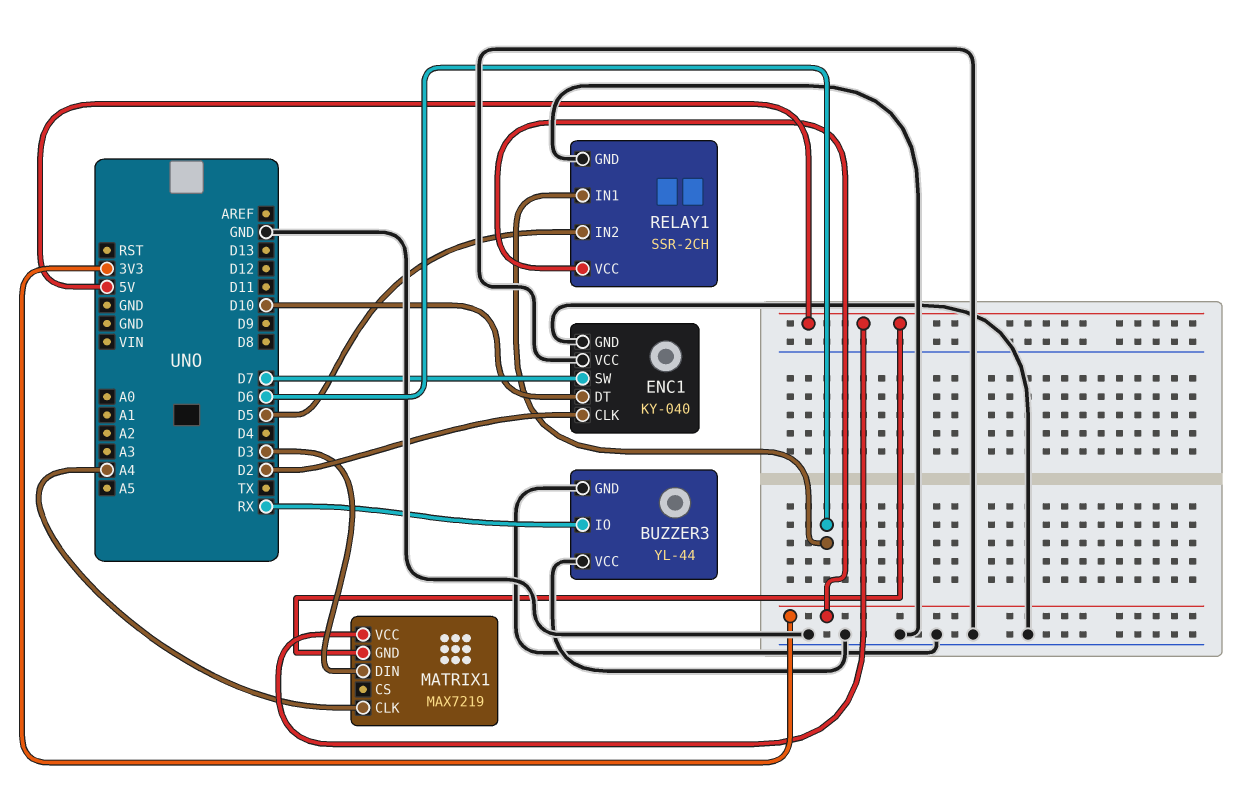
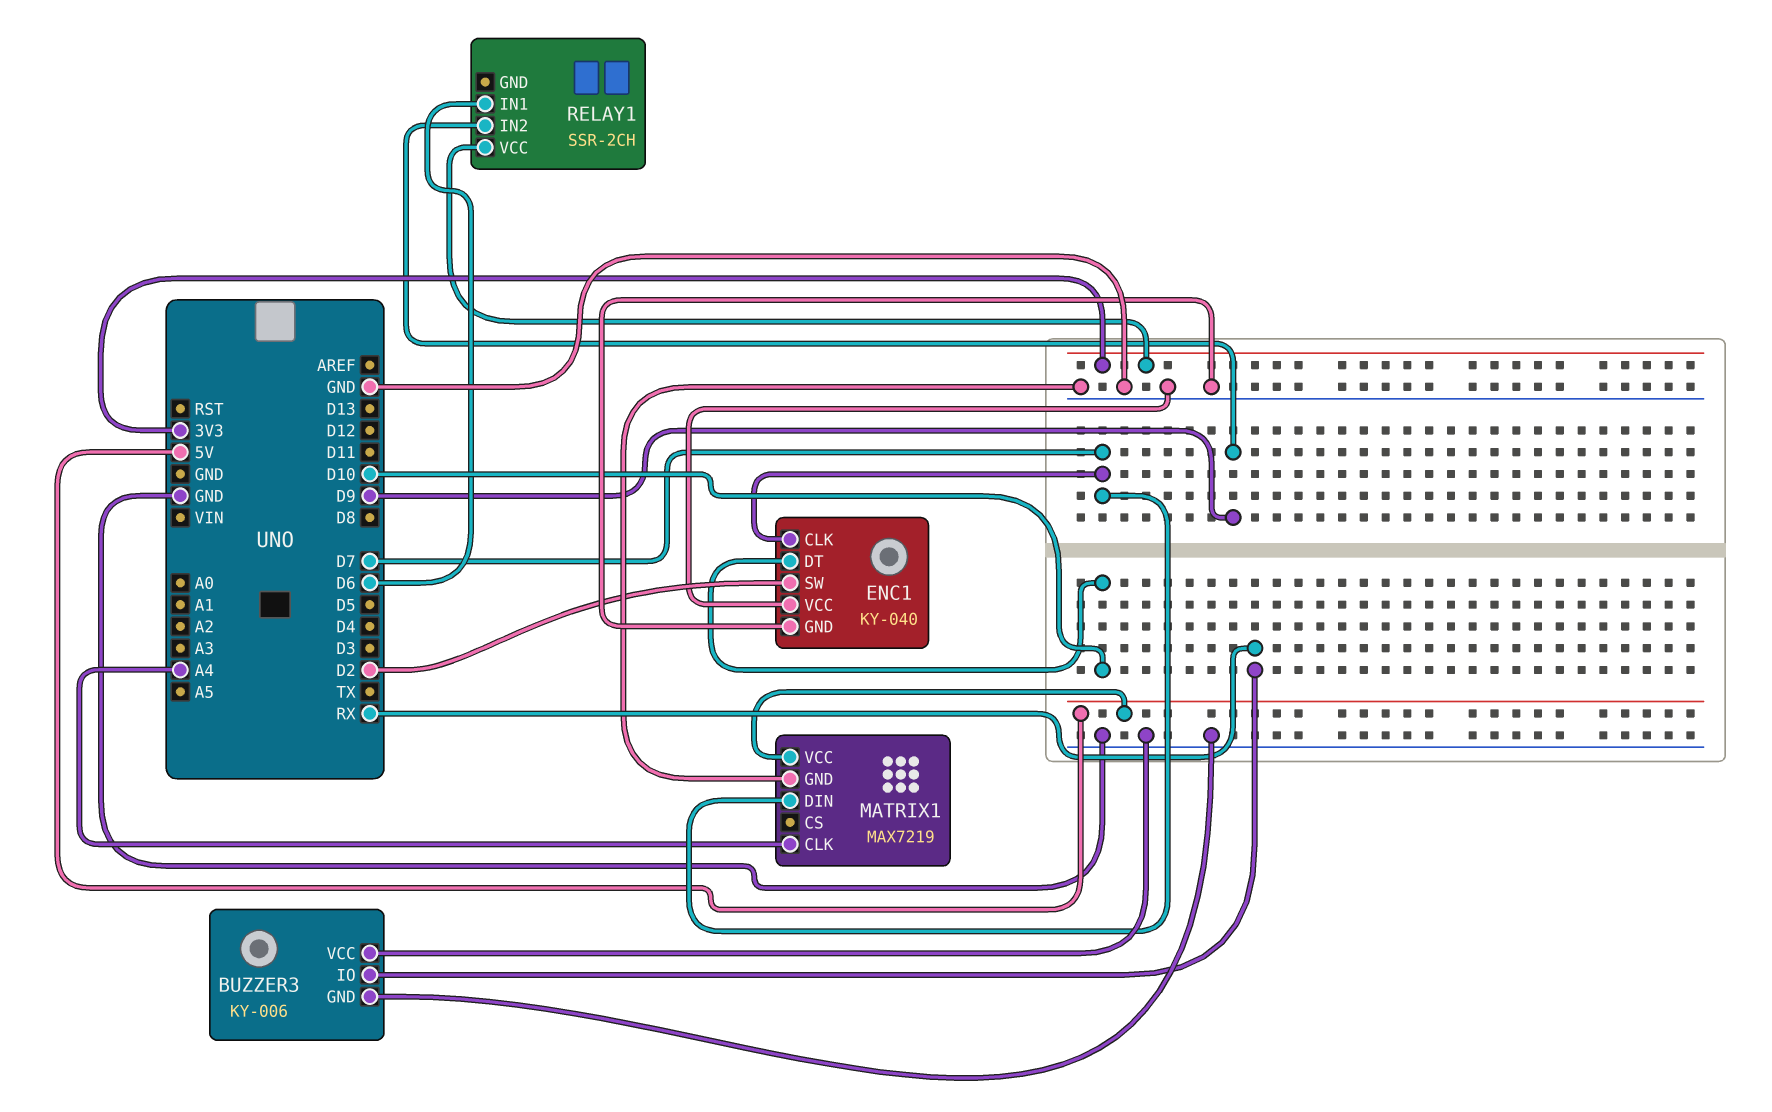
BUZZER3: YL-44 -> KY-006
ENC1 pin CLK: D2 -> D7
ENC1 pin SW: D7 -> D2
MATRIX1 pin DIN: D3 -> D7
MATRIX1 pin GND: 5V -> GND
RELAY1 pin GND: GND -> none
RELAY1 pin IN2: D5 -> D9

